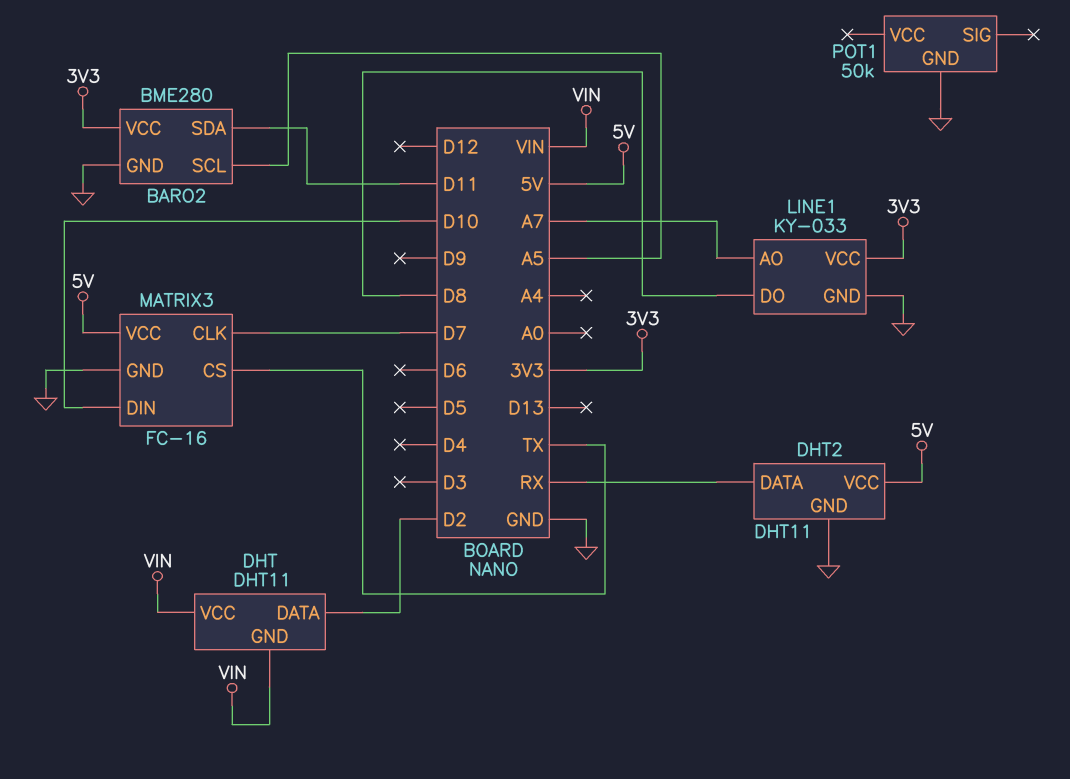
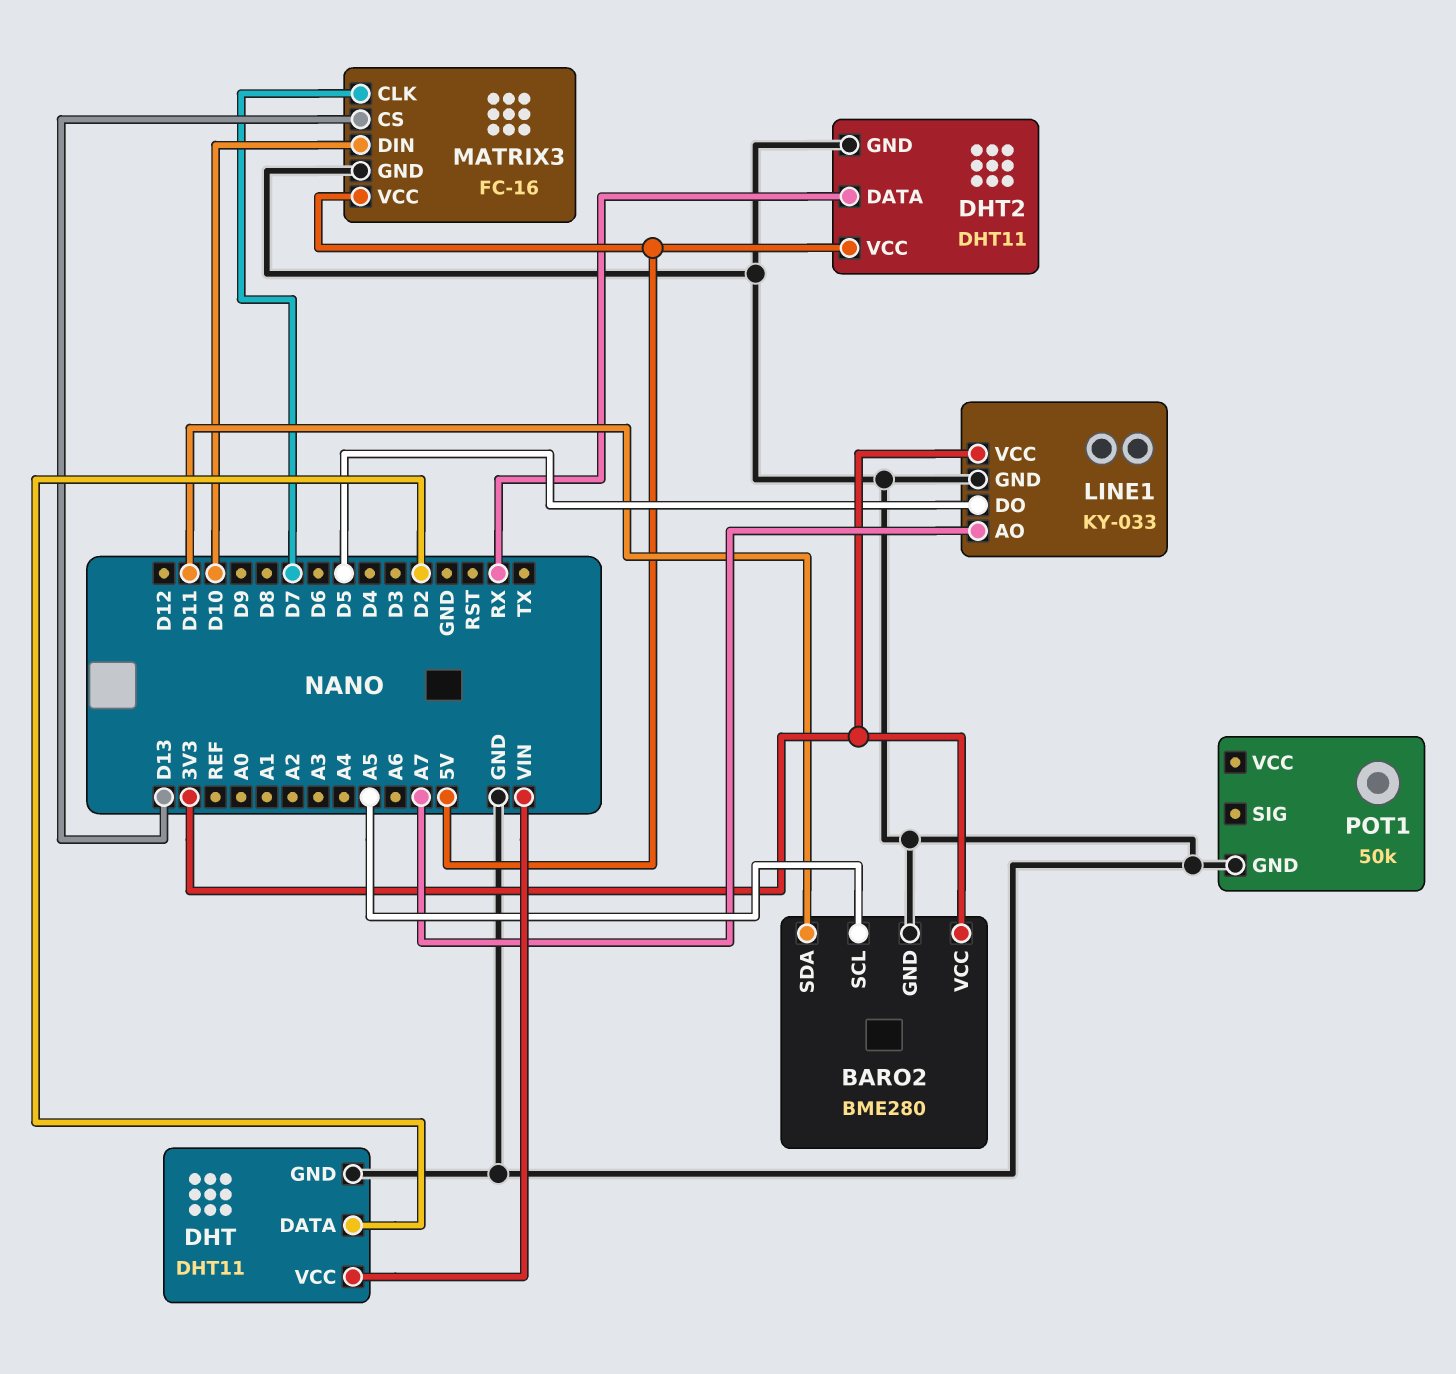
DHT pin GND: VIN -> GND
LINE1 pin DO: D8 -> D5
MATRIX3 pin CS: TX -> D13

